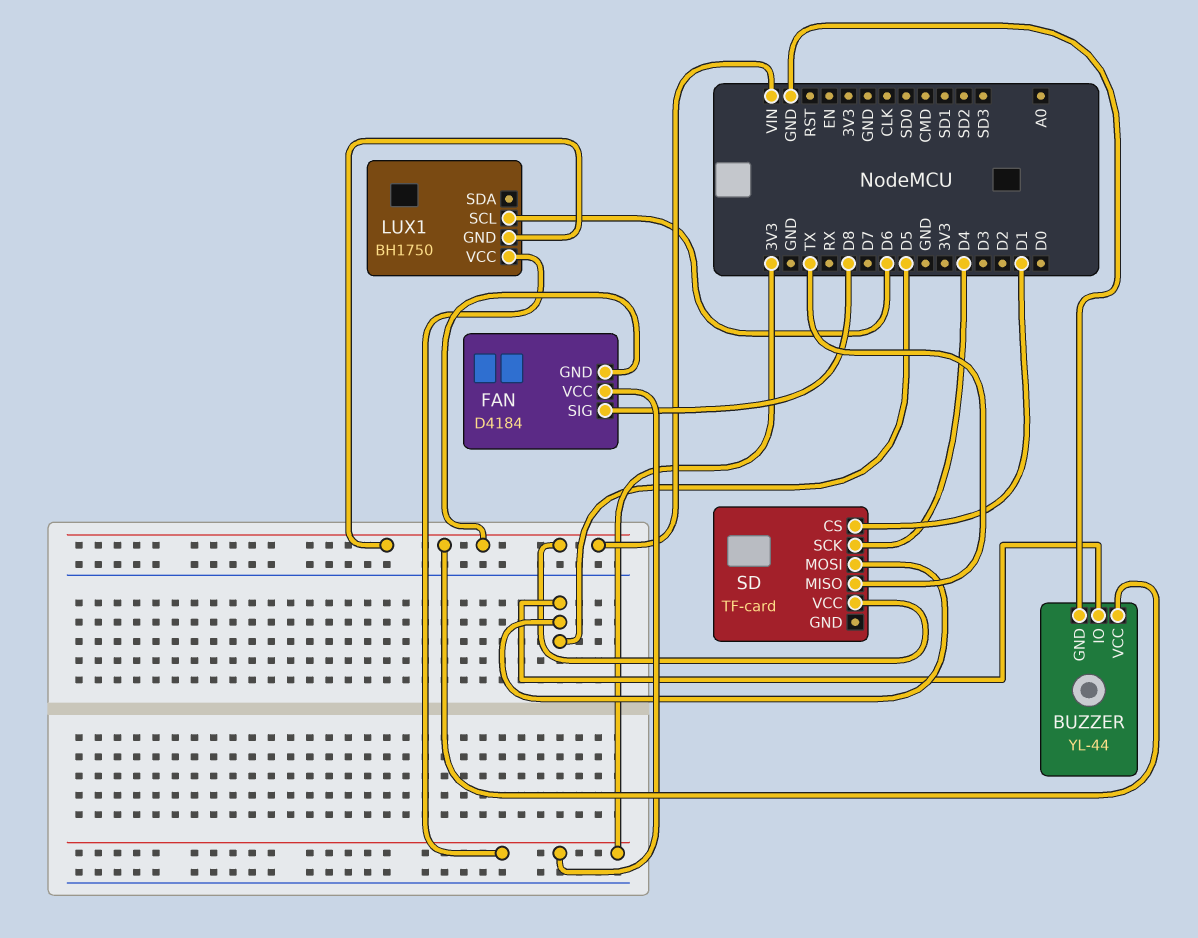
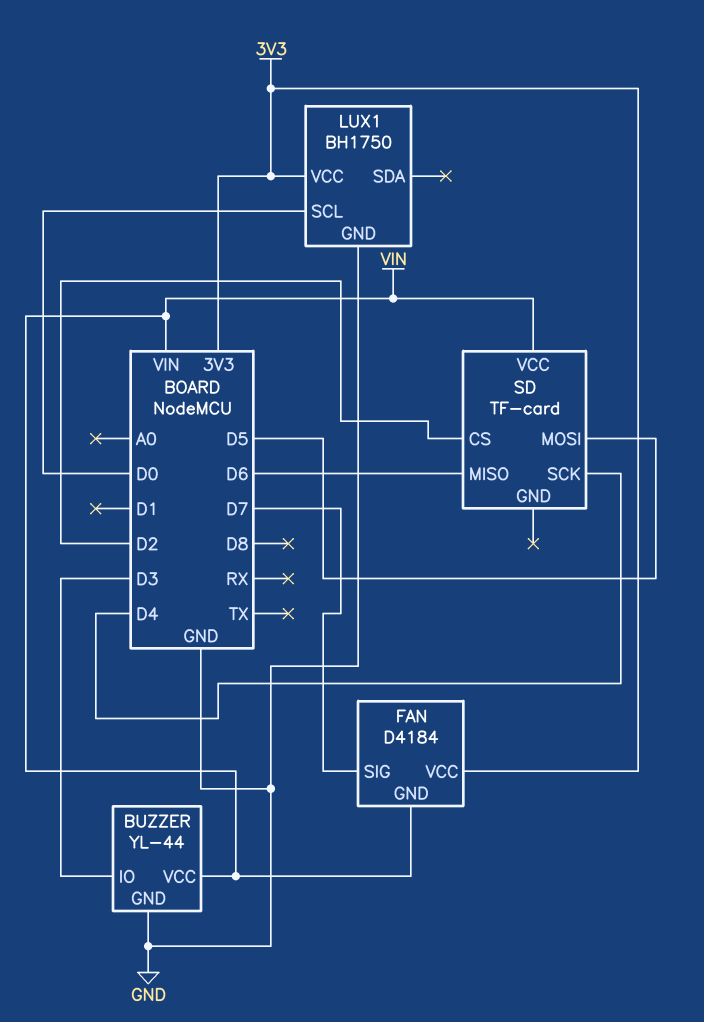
BUZZER pin IO: D5 -> D3
FAN pin SIG: D8 -> D7
LUX1 pin GND: VIN -> GND
LUX1 pin SCL: D6 -> D0
SD pin CS: D1 -> D2
SD pin MISO: TX -> D6

